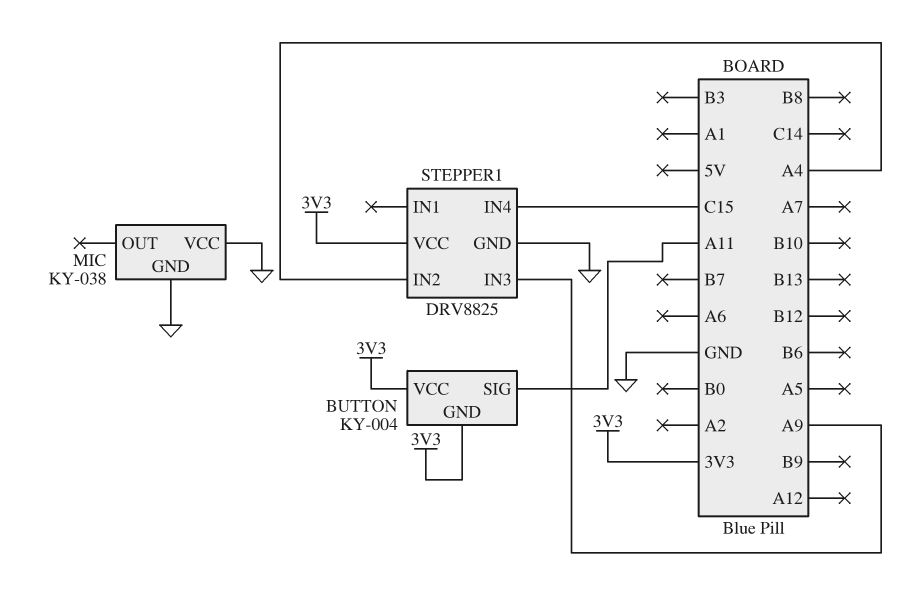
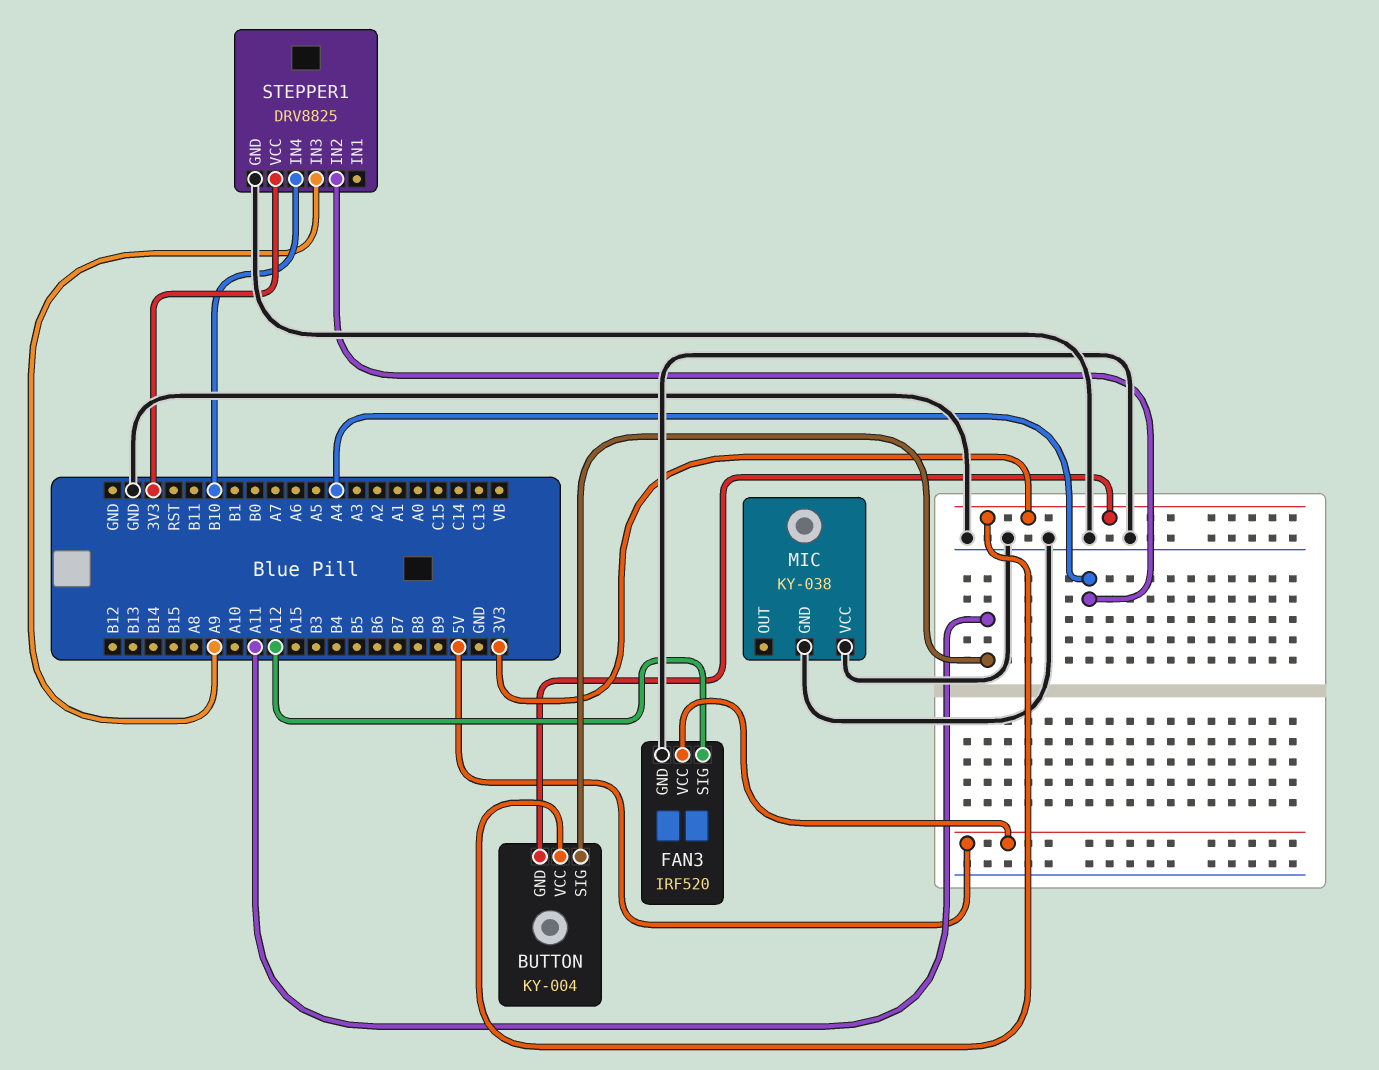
FAN3: none -> IRF520
FAN3 pin GND: none -> GND
FAN3 pin SIG: none -> A12
FAN3 pin VCC: none -> 5V
STEPPER1 pin IN4: C15 -> B10

